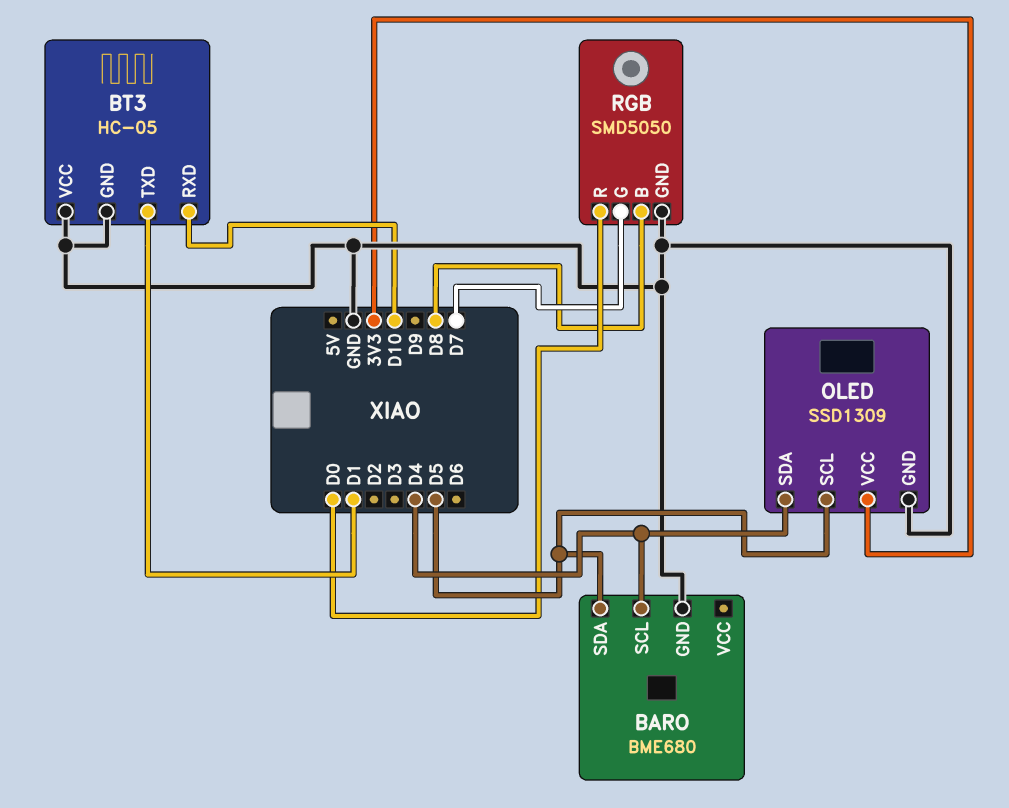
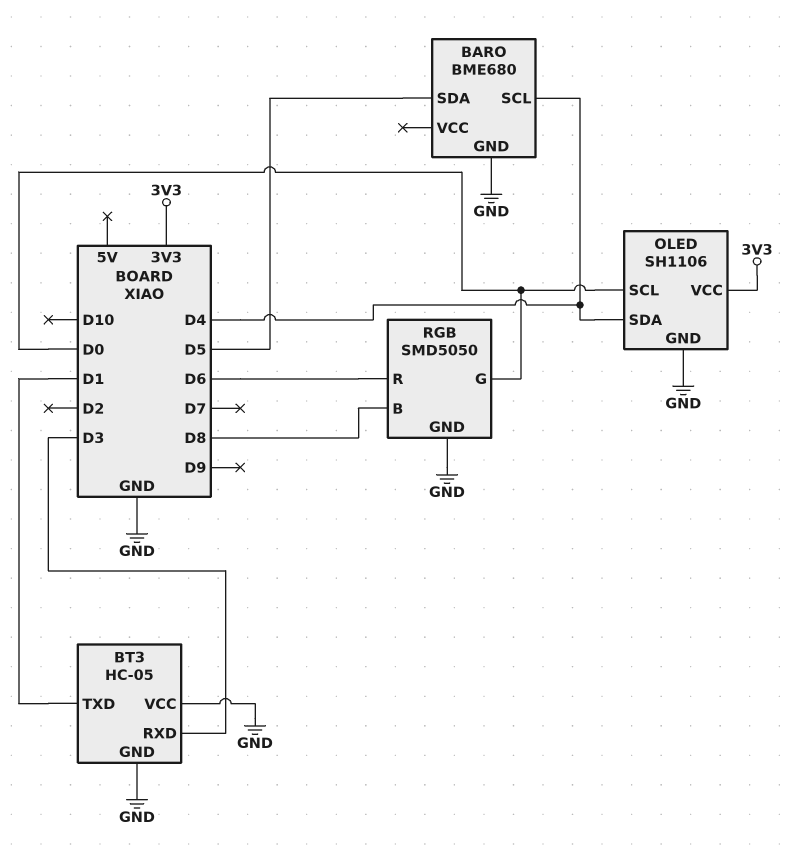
BT3 pin RXD: D10 -> D3
OLED: SSD1309 -> SH1106
OLED pin SCL: D5 -> D0
RGB pin G: D7 -> D0
RGB pin R: D0 -> D6

